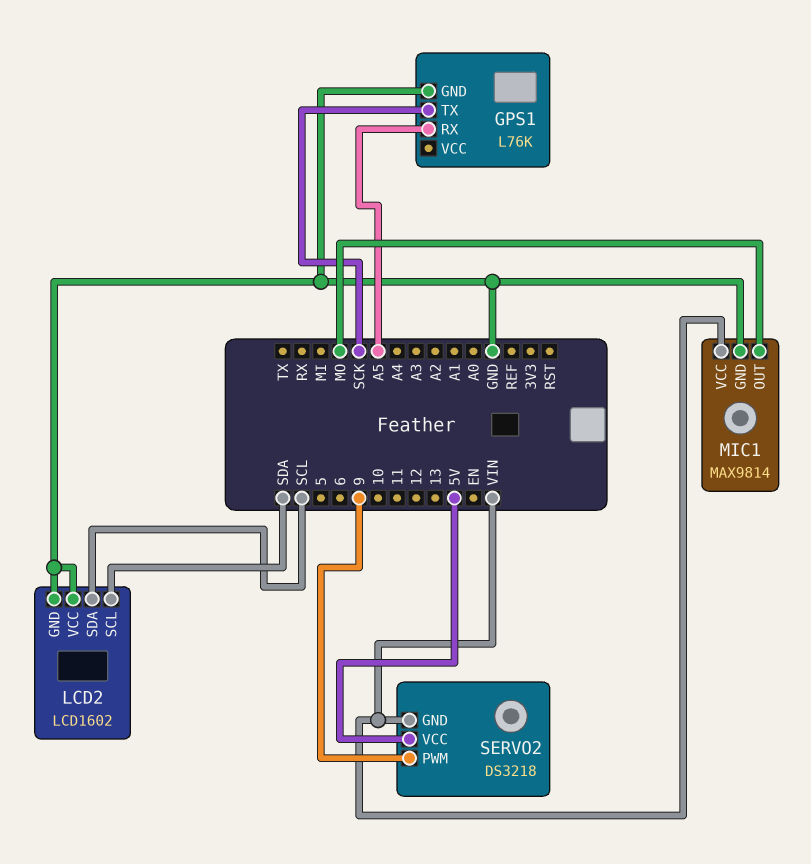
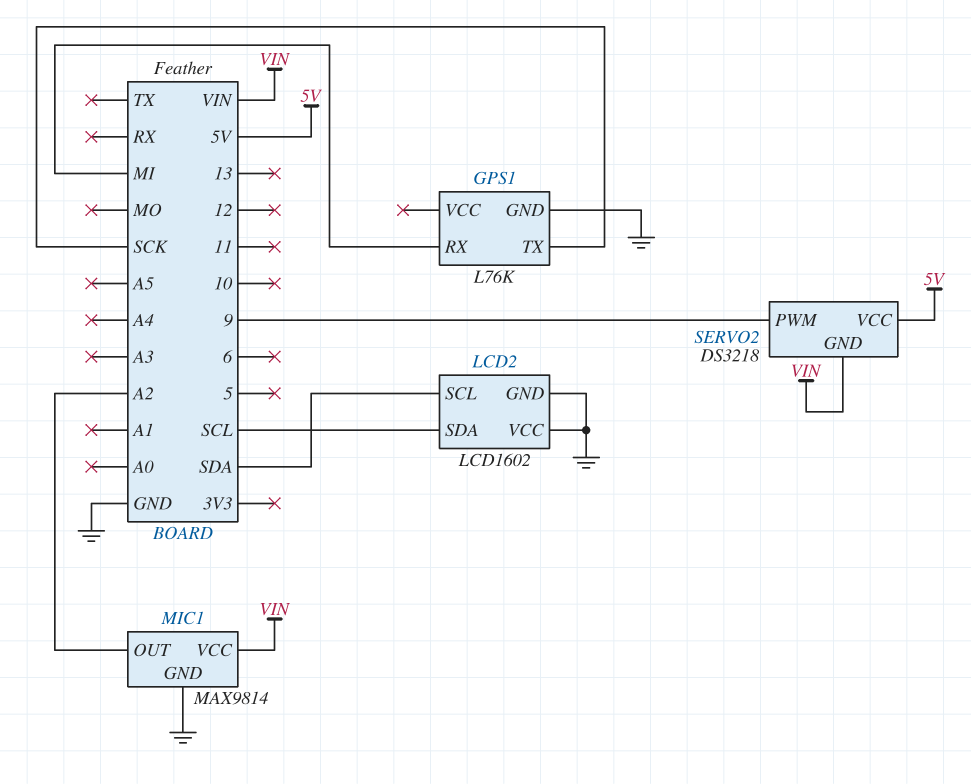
GPS1 pin RX: A5 -> MI
MIC1 pin OUT: MO -> A2

